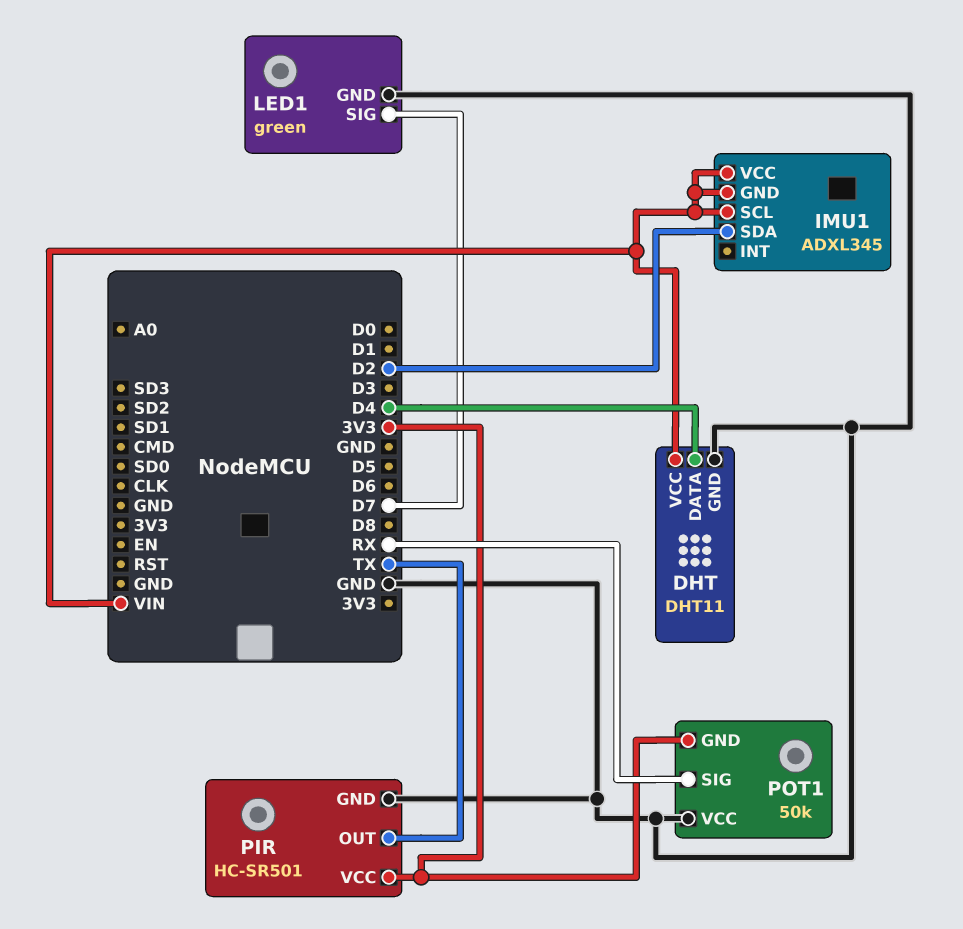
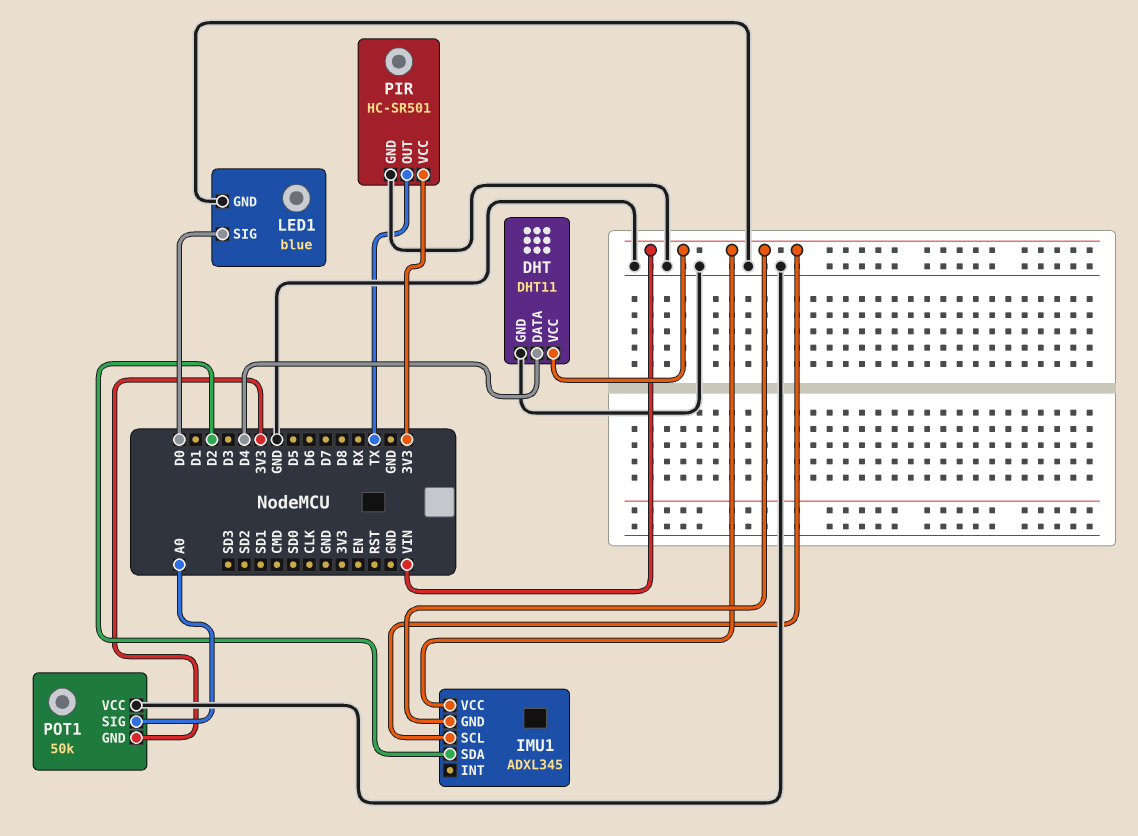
LED1: green -> blue
LED1 pin SIG: D7 -> D0
POT1 pin SIG: RX -> A0

